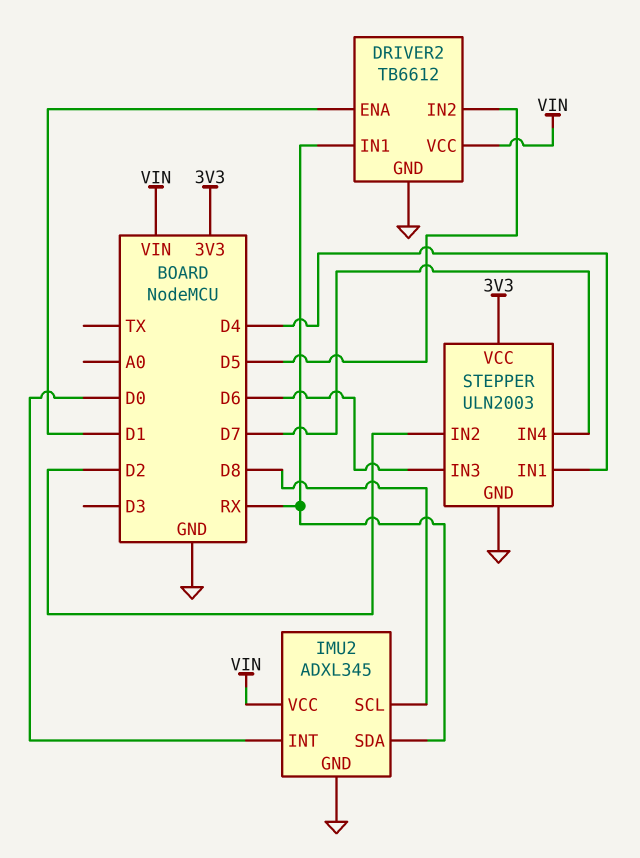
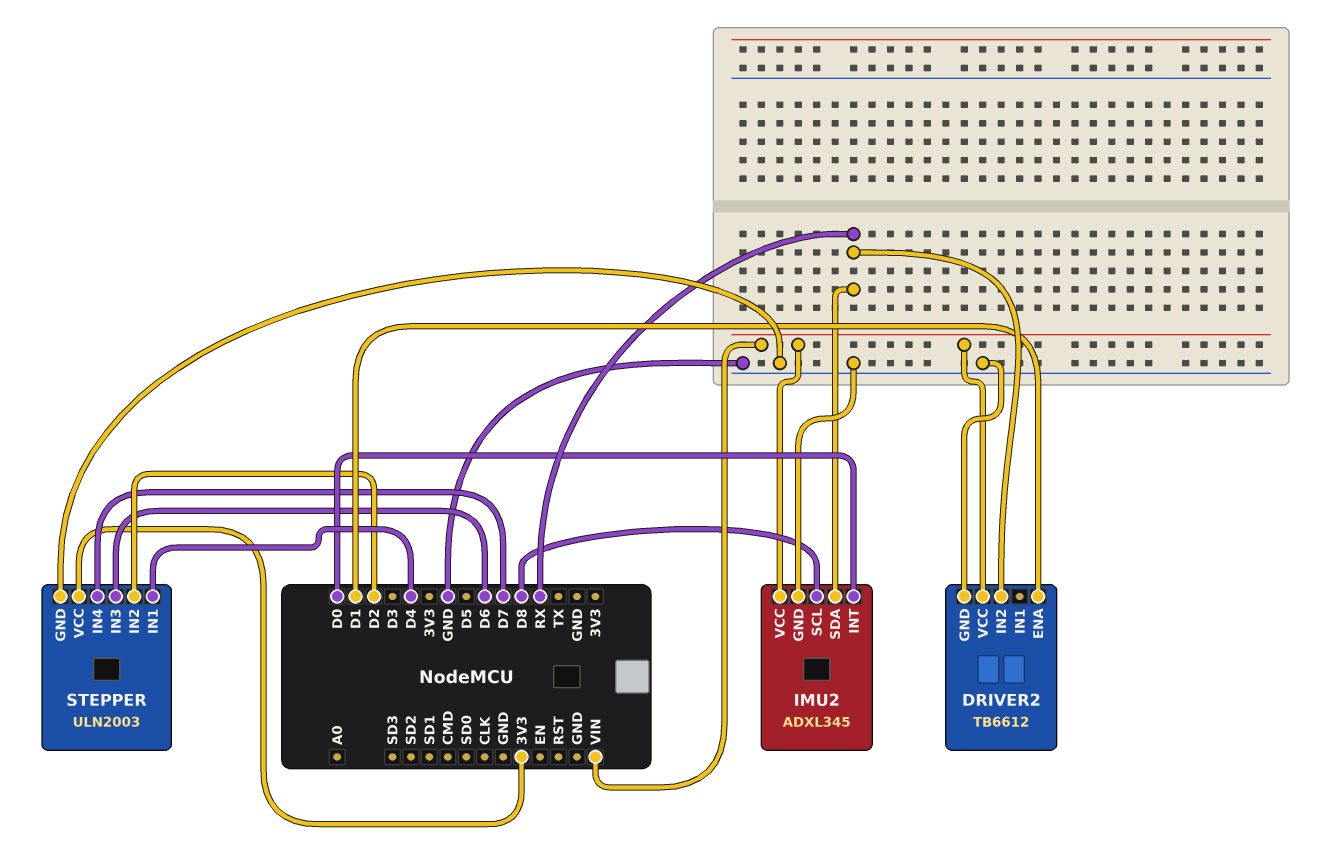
DRIVER2 pin IN1: RX -> none
DRIVER2 pin IN2: D5 -> RX

